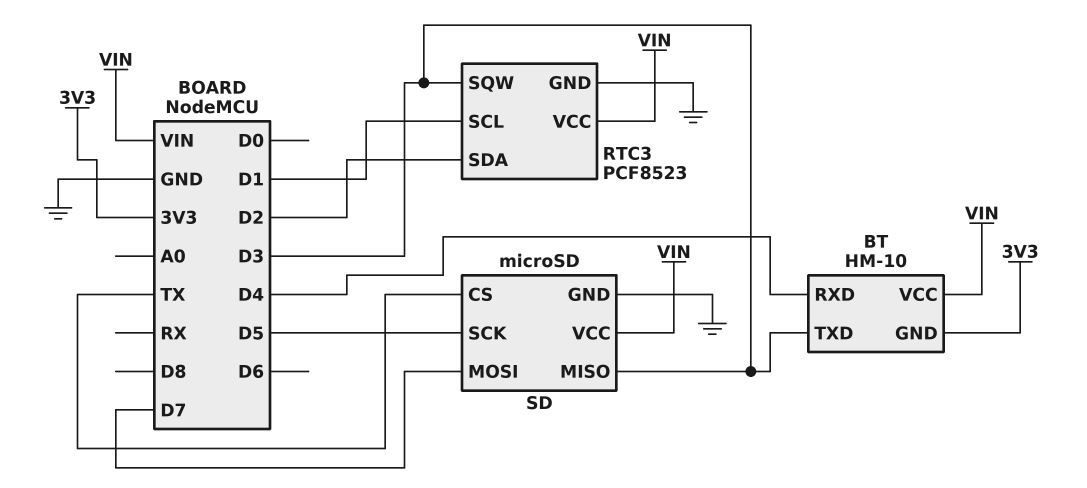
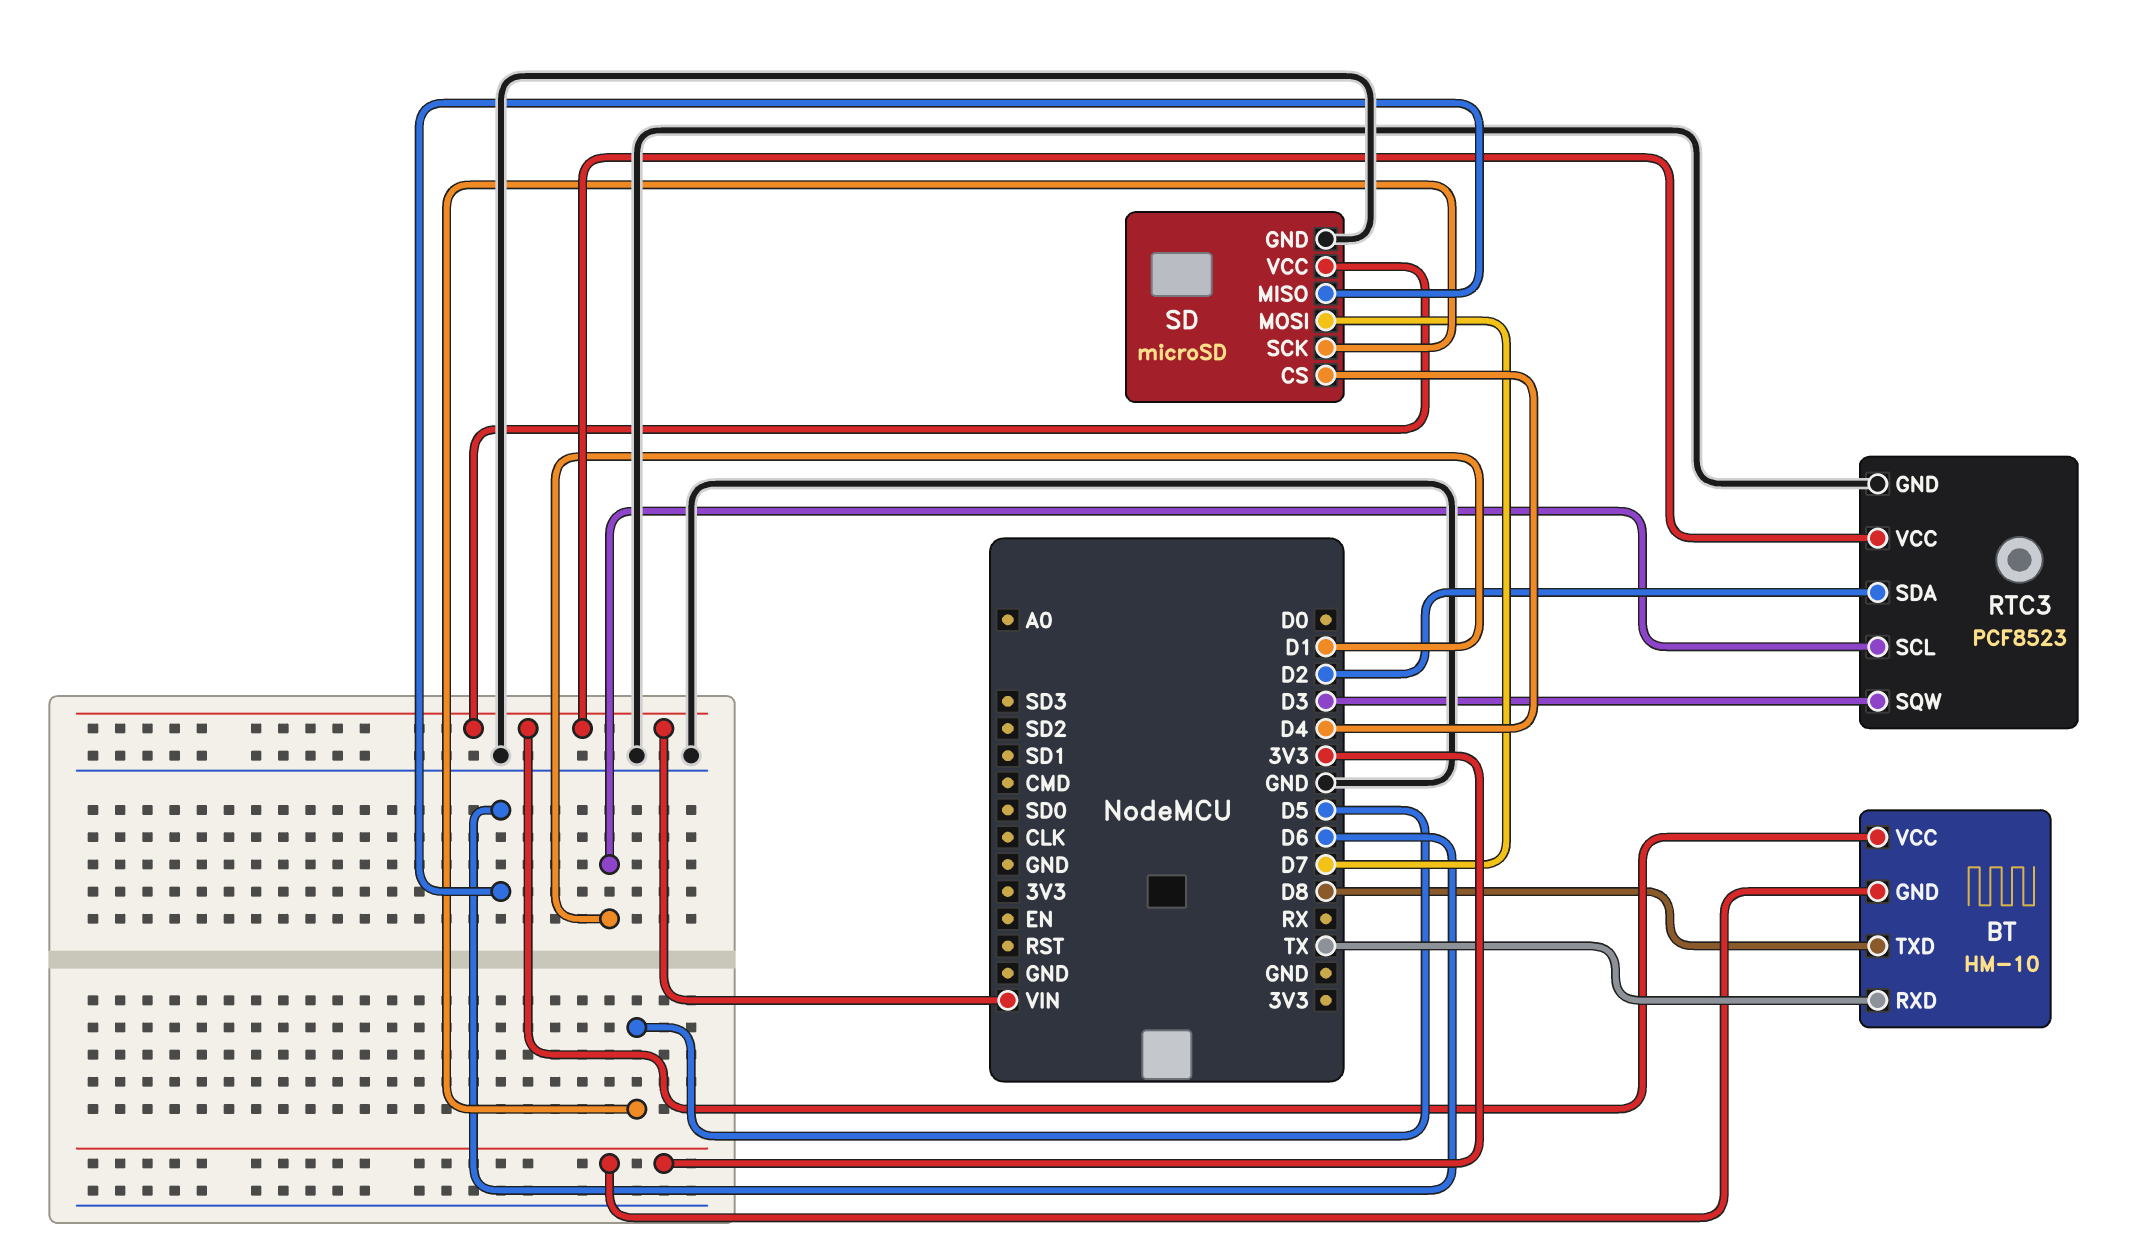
BT pin RXD: D4 -> TX
BT pin TXD: D3 -> D8
SD pin CS: TX -> D4
SD pin MISO: D3 -> D6

